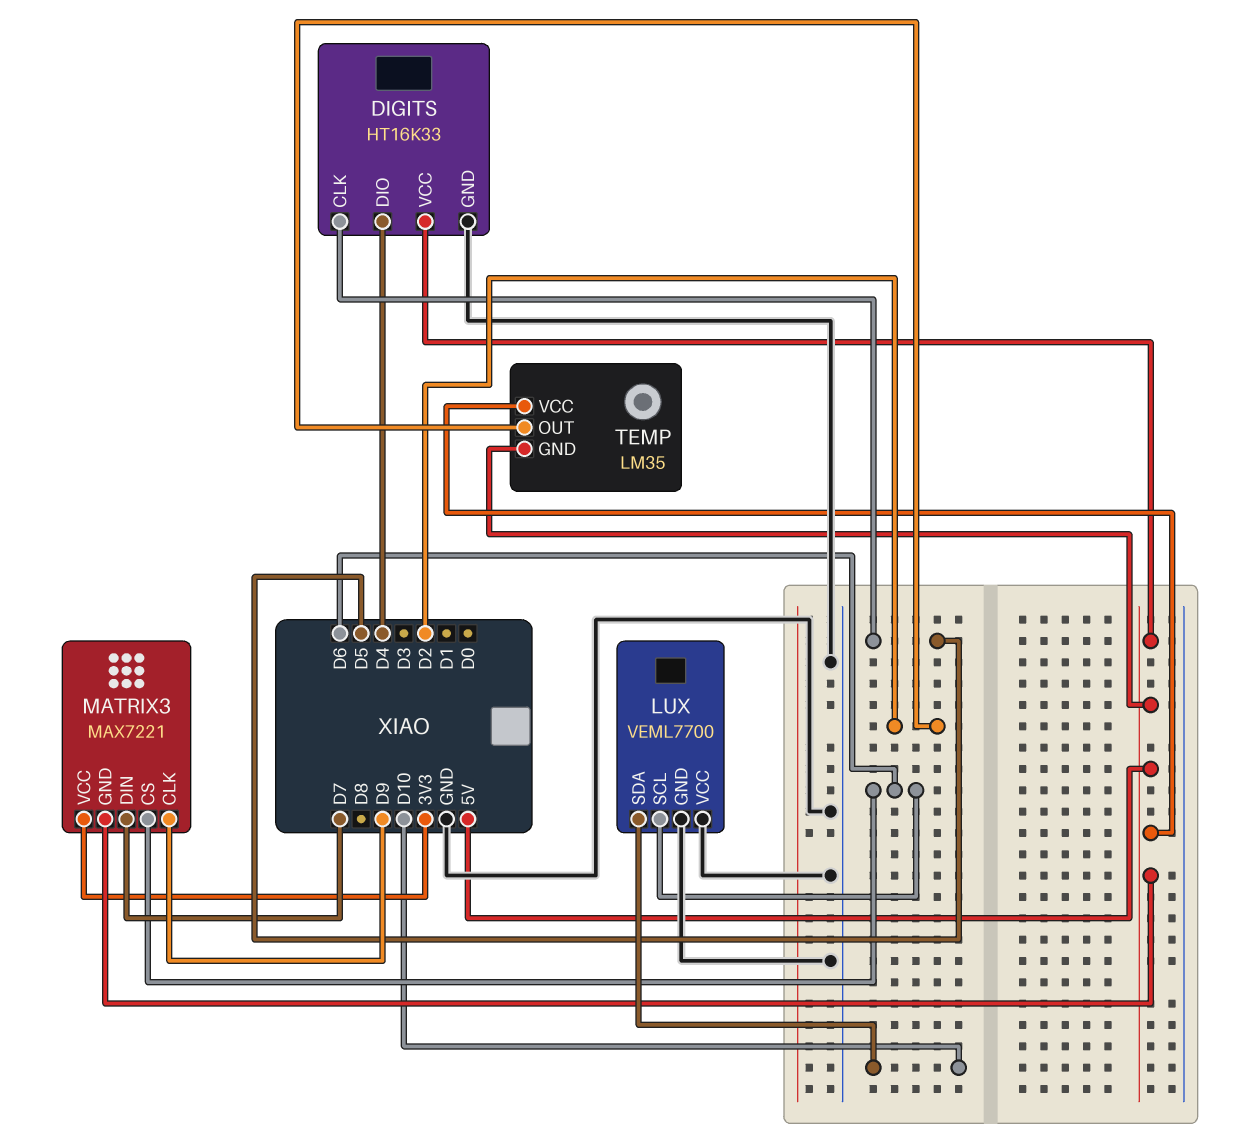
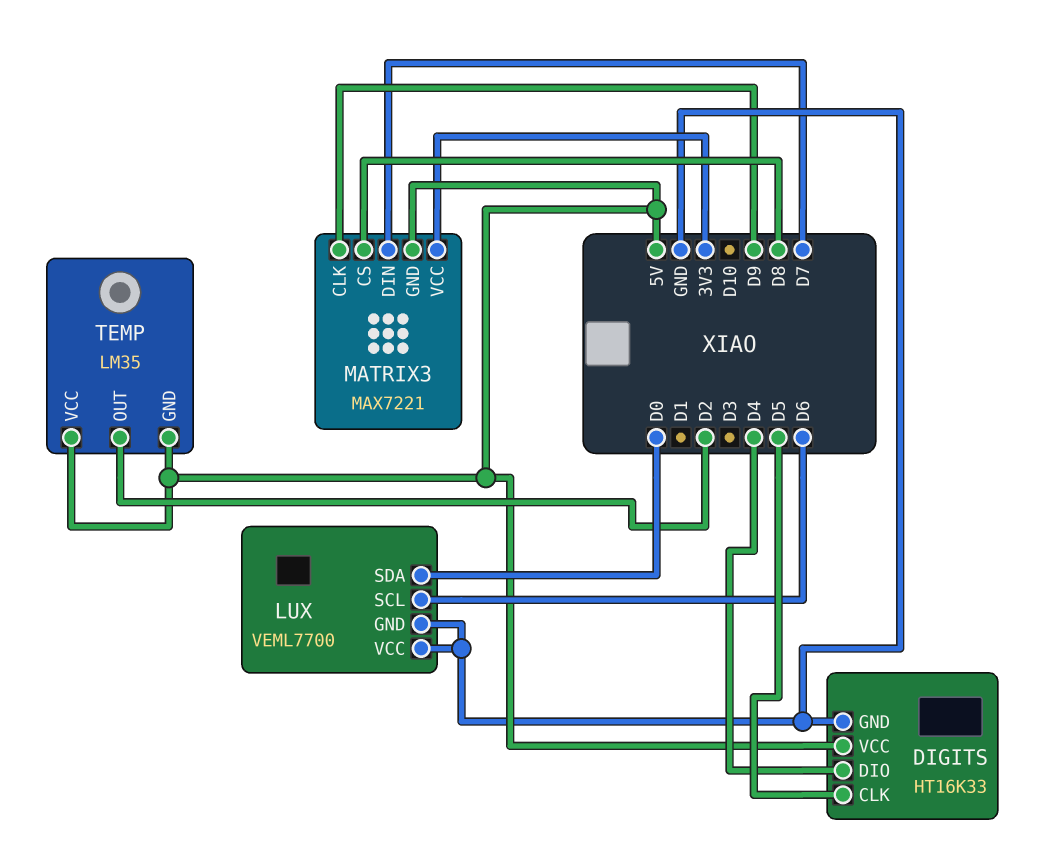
LUX pin SDA: D10 -> D0
MATRIX3 pin CS: D6 -> D8

